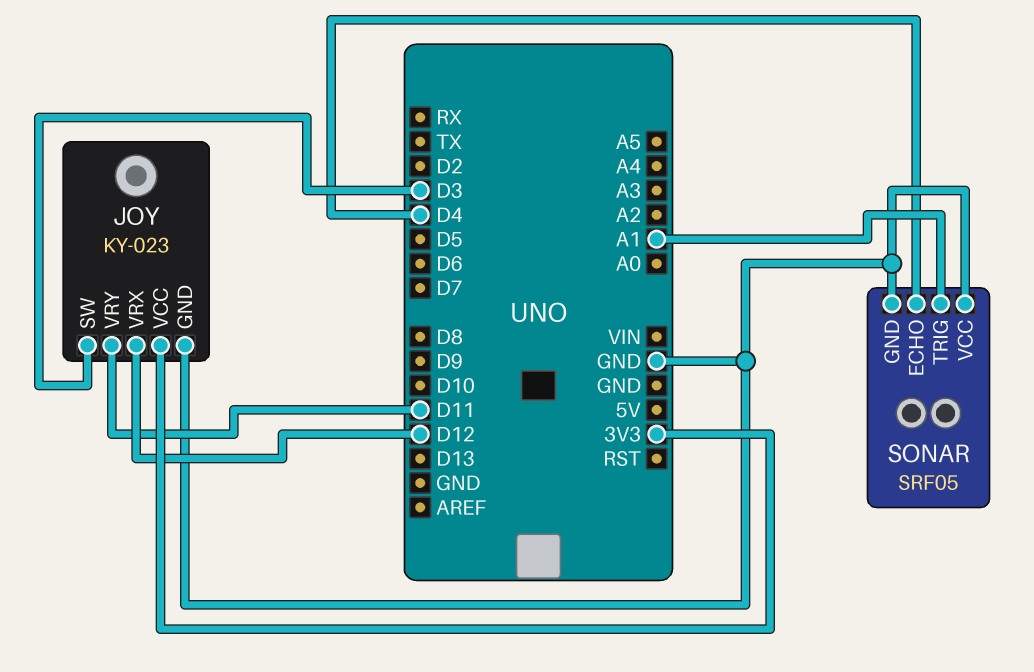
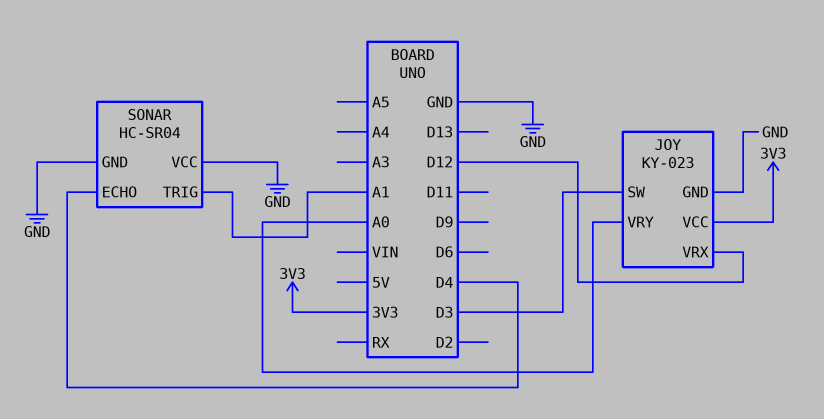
JOY pin VRY: D11 -> A0
SONAR: SRF05 -> HC-SR04

